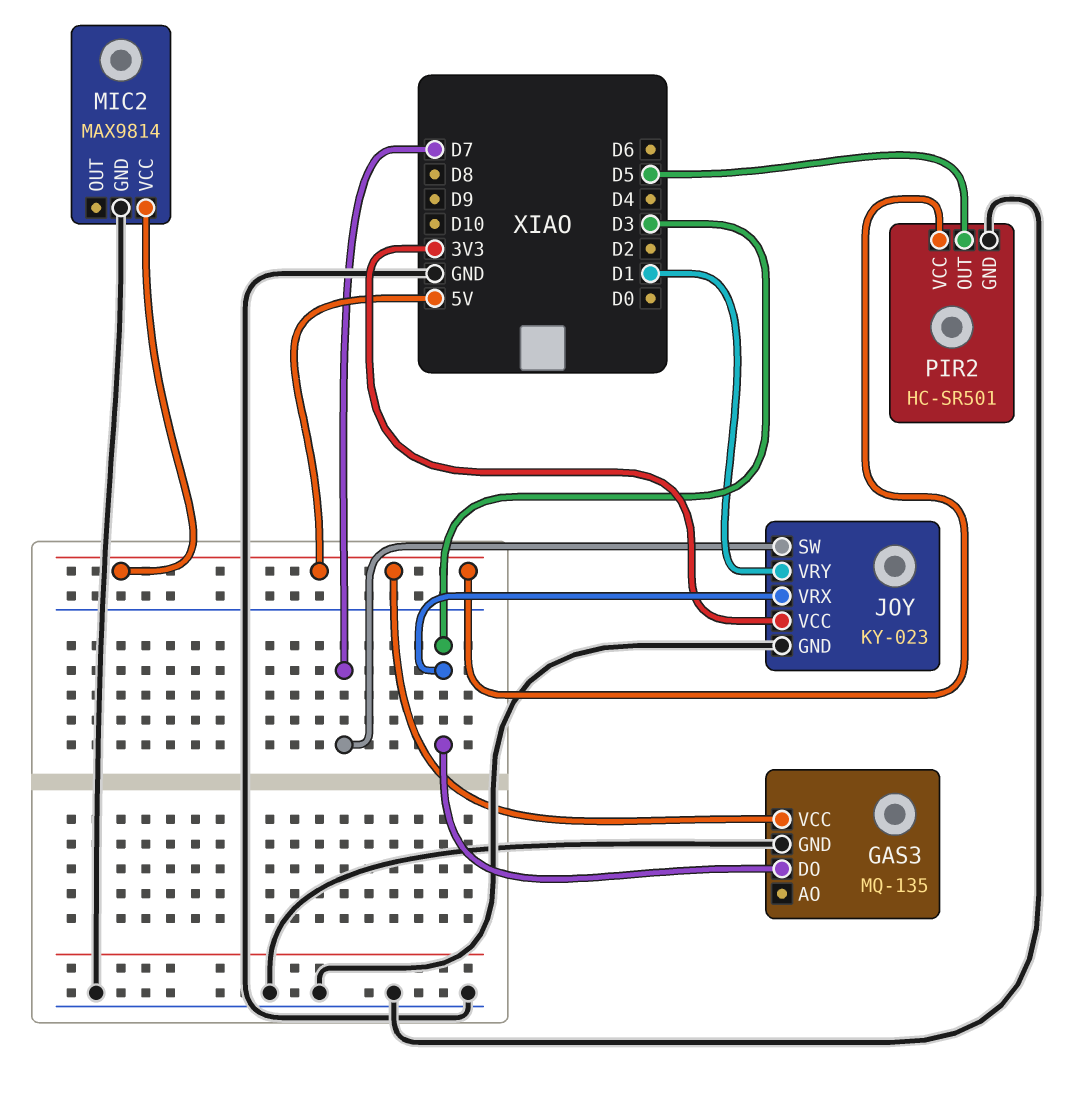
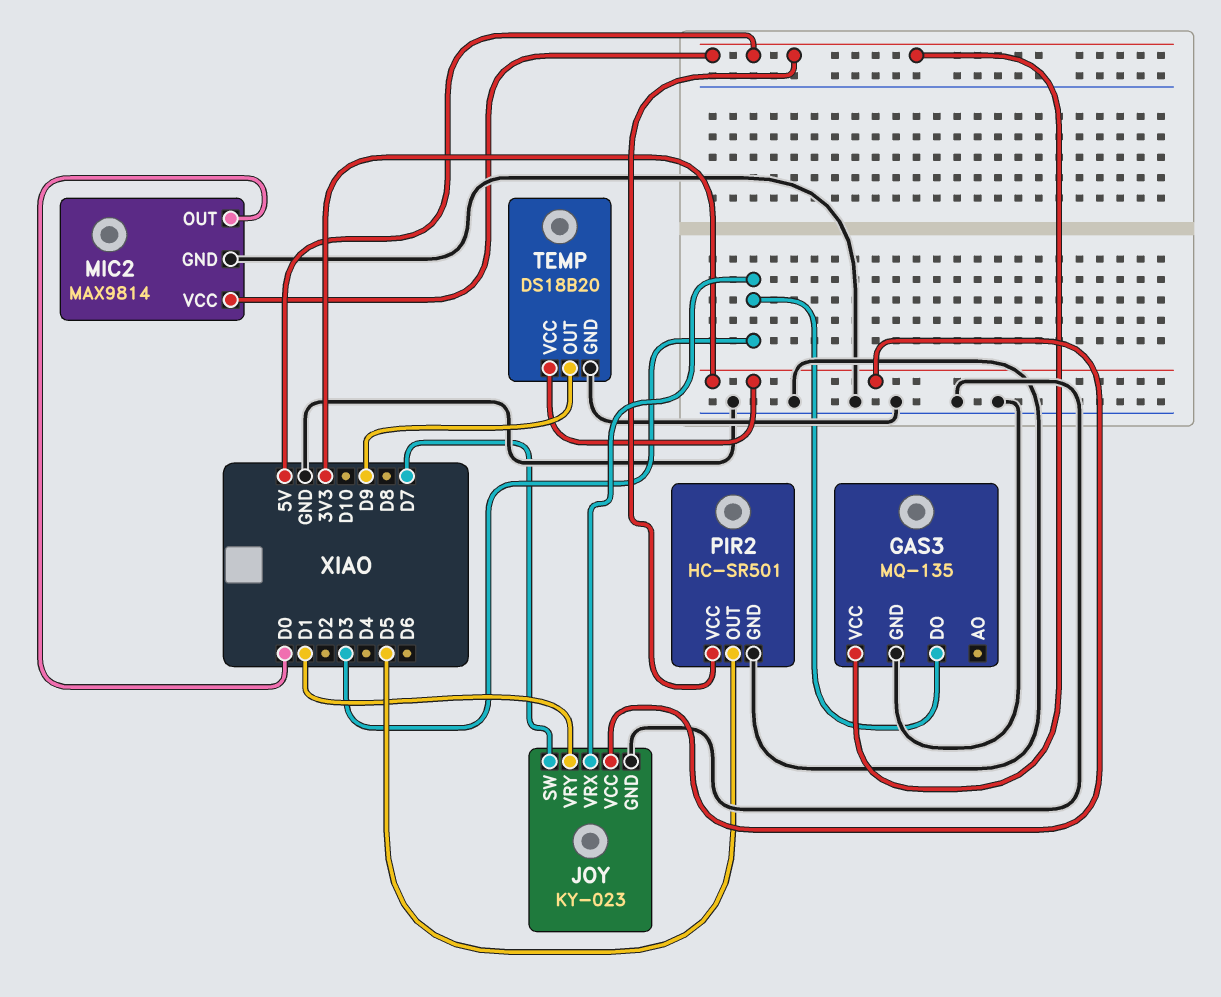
MIC2 pin OUT: none -> D0
TEMP: none -> DS18B20
TEMP pin GND: none -> GND
TEMP pin OUT: none -> D9
TEMP pin VCC: none -> 3V3

